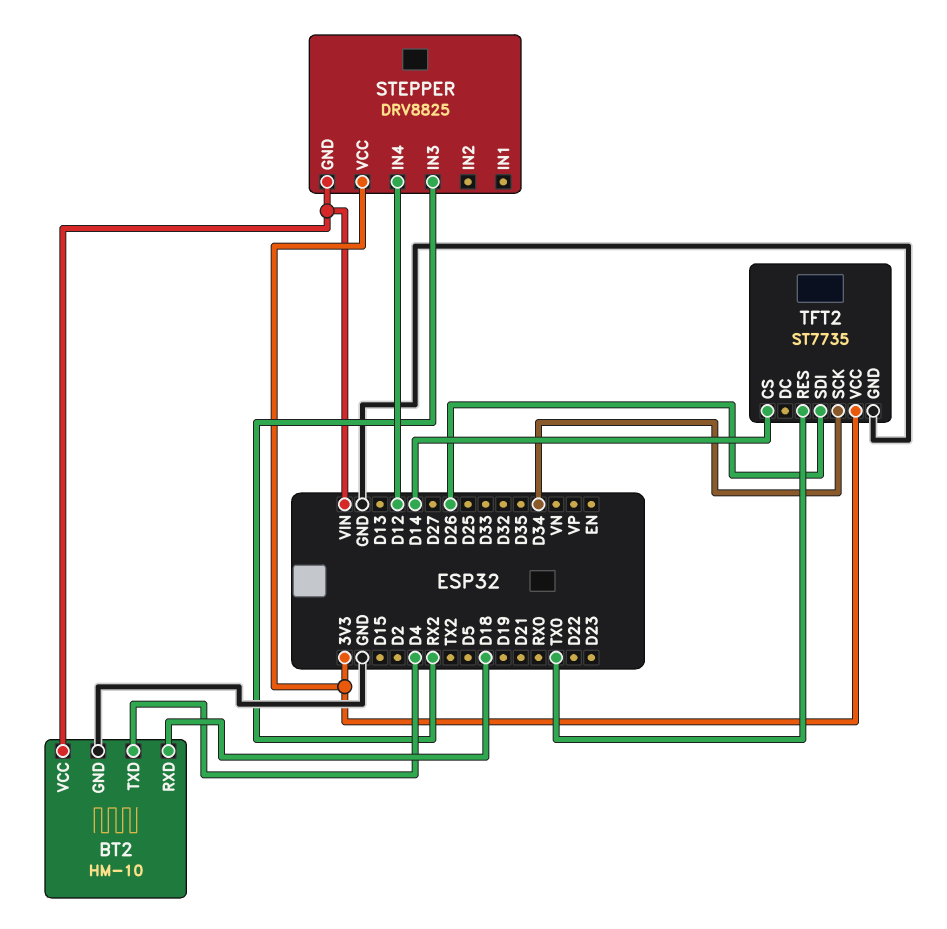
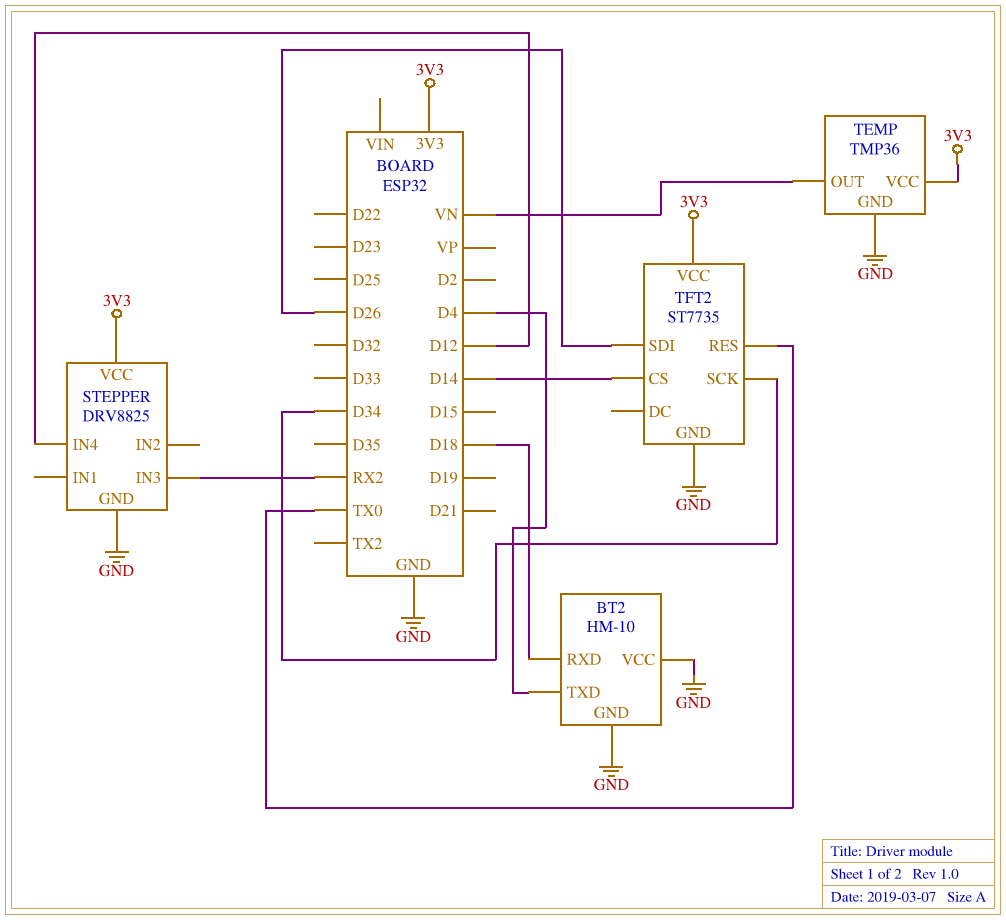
BT2 pin VCC: VIN -> GND
STEPPER pin GND: VIN -> GND
TEMP: none -> TMP36
TEMP pin GND: none -> GND
TEMP pin OUT: none -> VN
TEMP pin VCC: none -> 3V3

